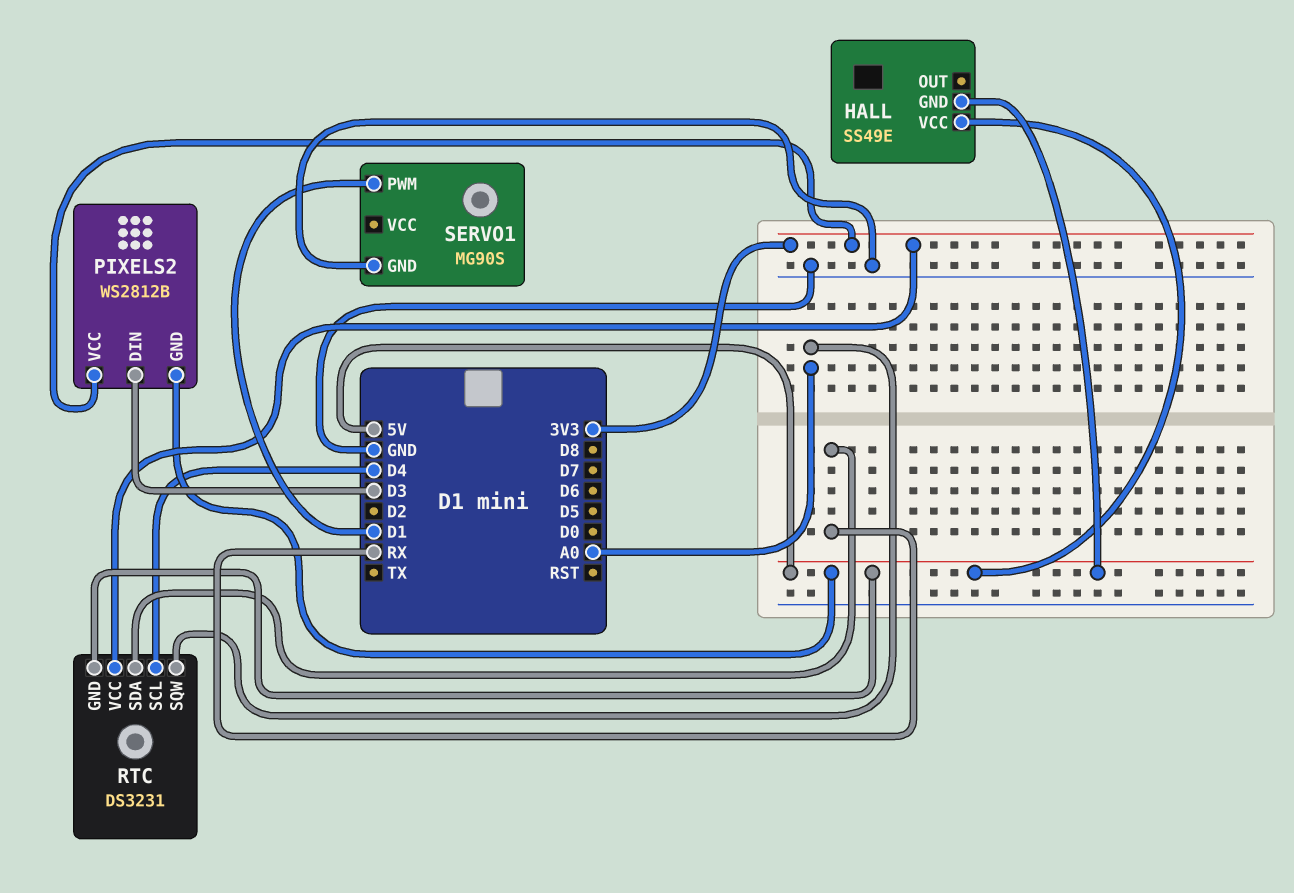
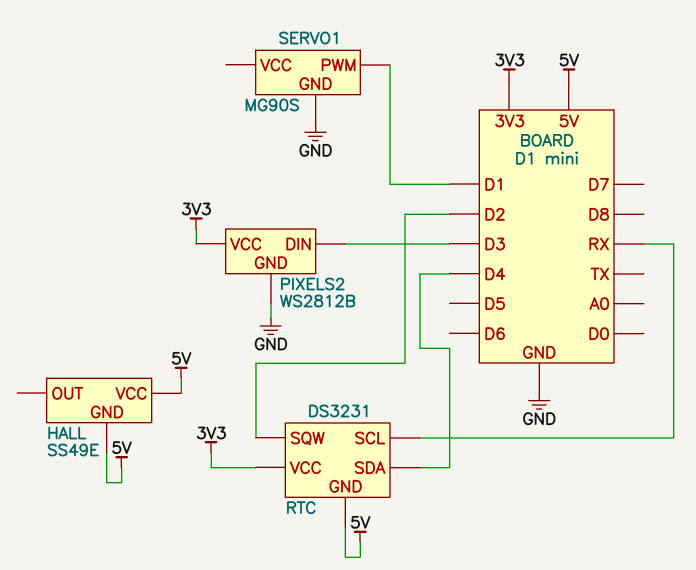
PIXELS2 pin GND: 5V -> GND
RTC pin SCL: D4 -> RX
RTC pin SDA: RX -> D4
RTC pin SQW: A0 -> D2

